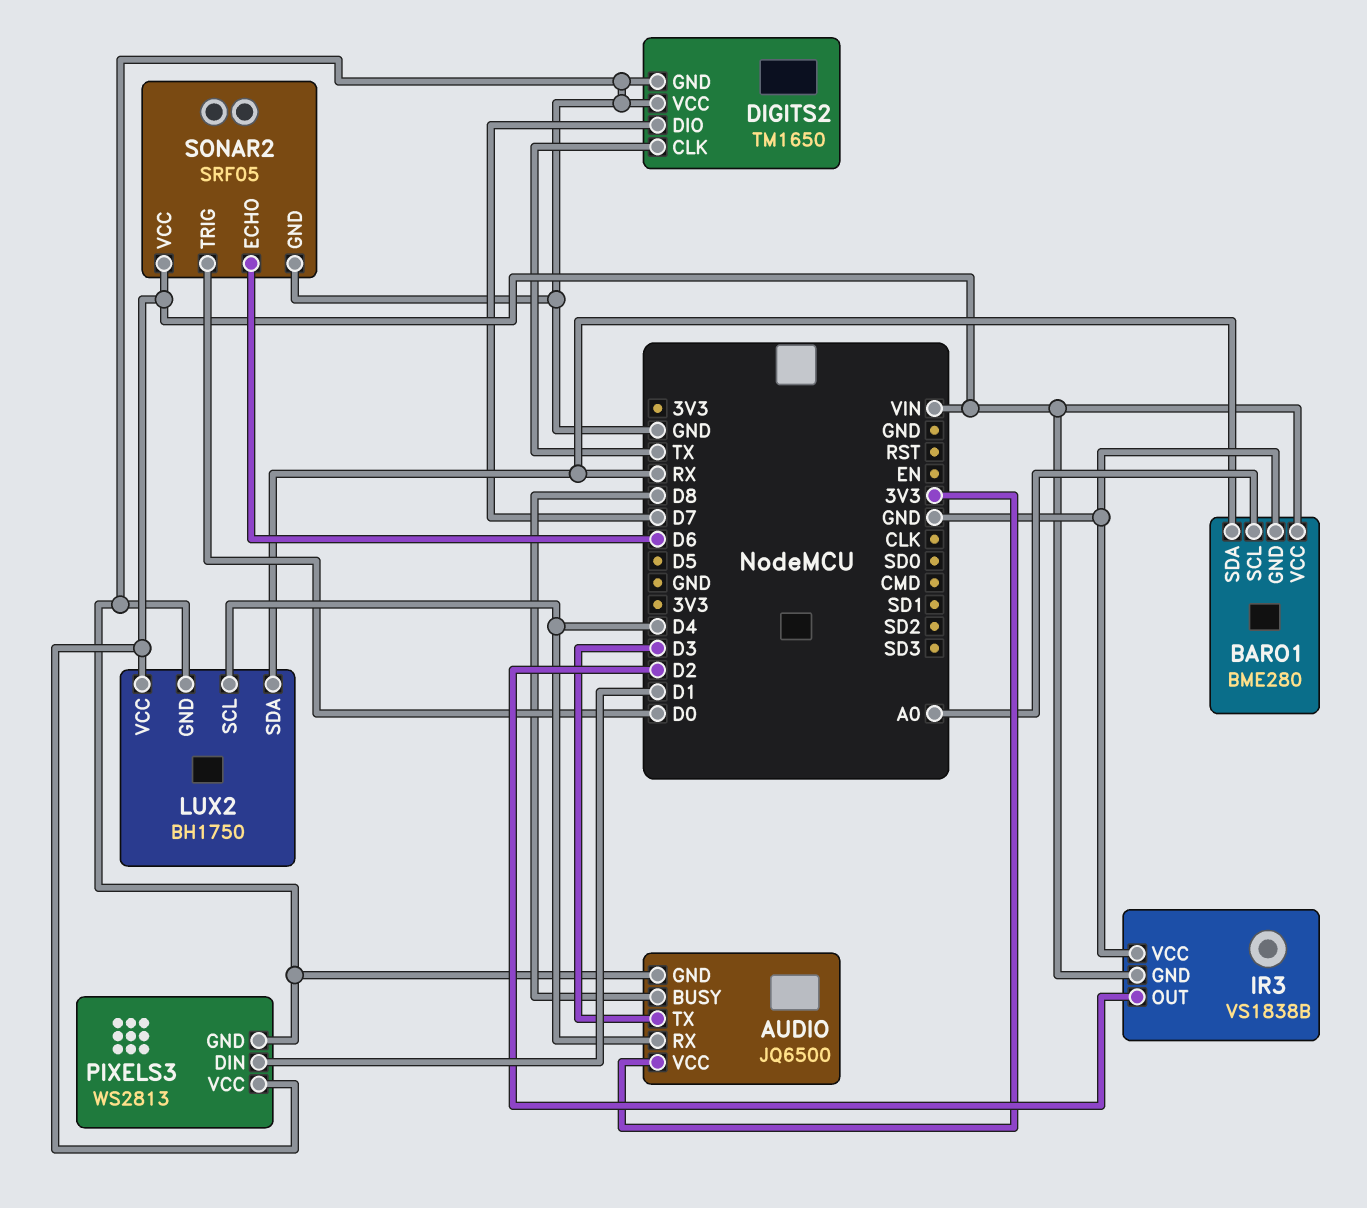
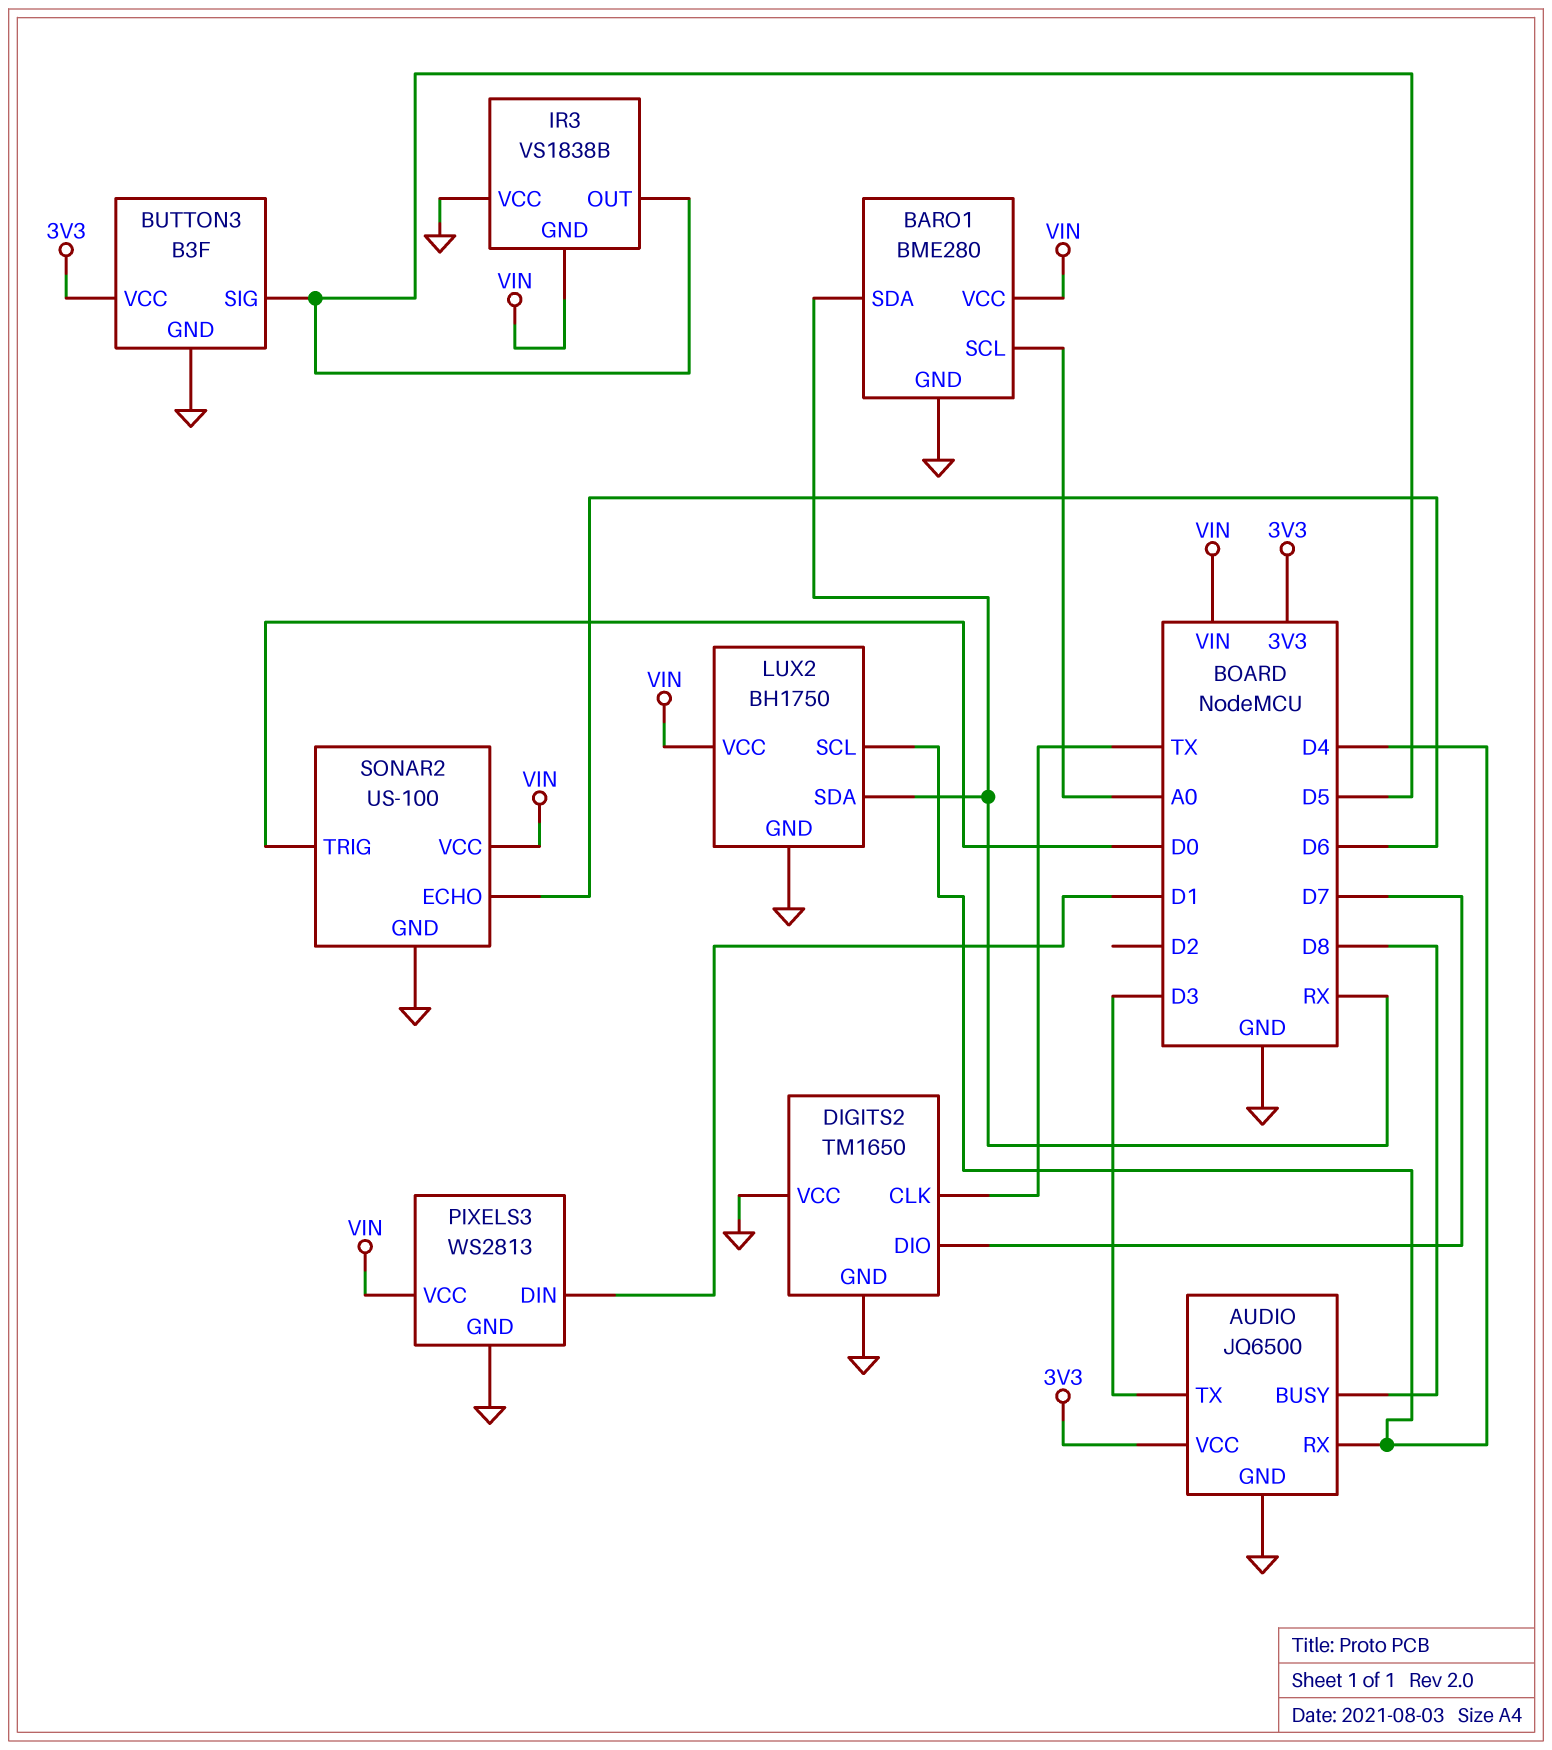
BUTTON3: none -> B3F
BUTTON3 pin GND: none -> GND
BUTTON3 pin SIG: none -> D5
BUTTON3 pin VCC: none -> 3V3
IR3 pin OUT: D2 -> D5
SONAR2: SRF05 -> US-100

